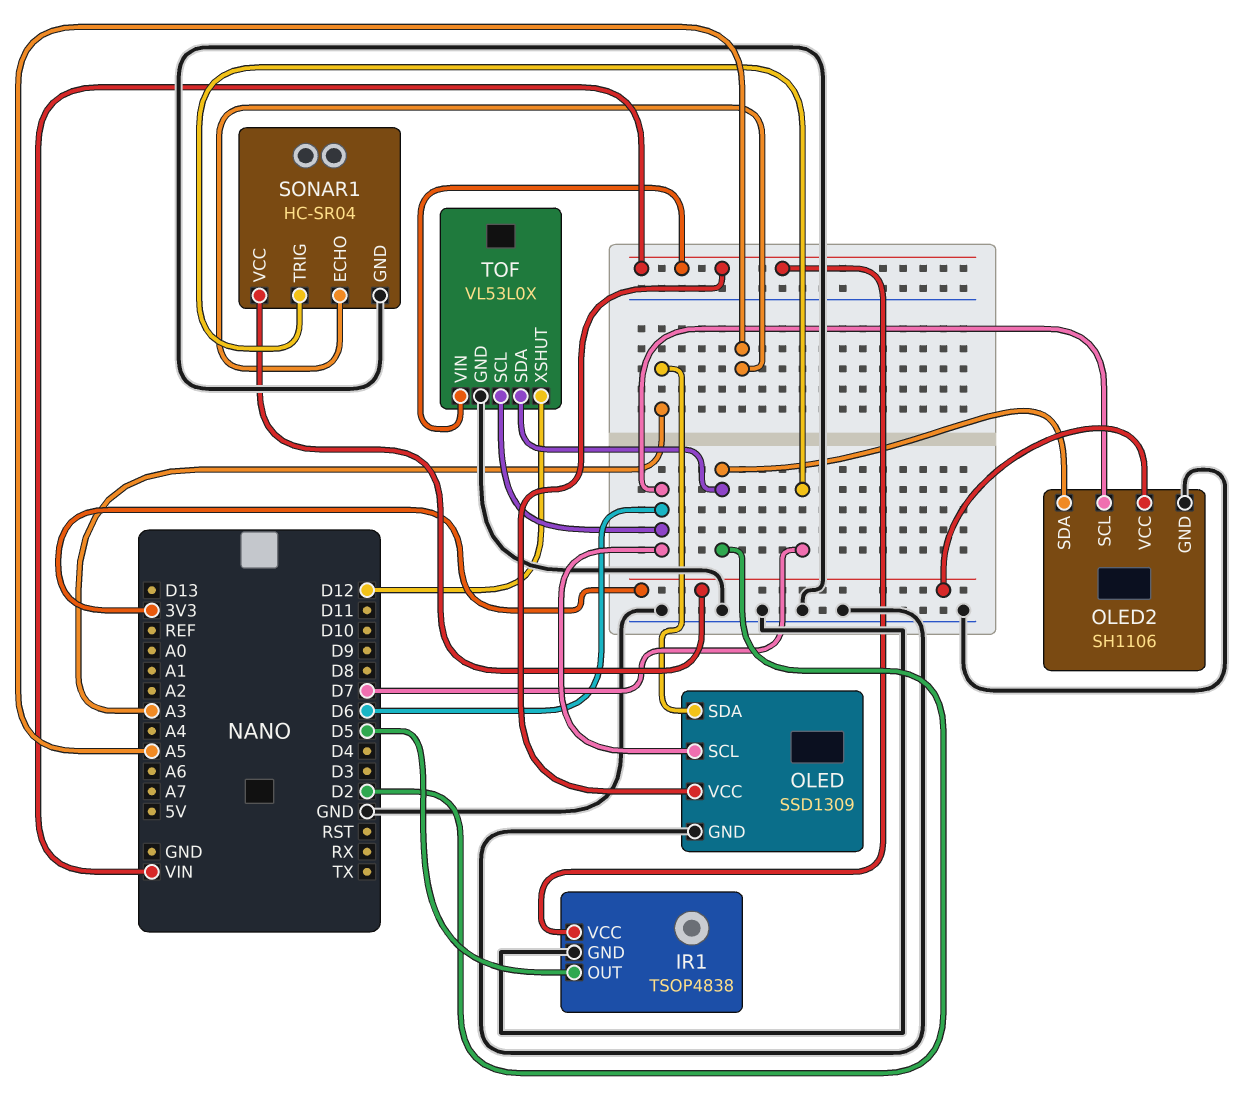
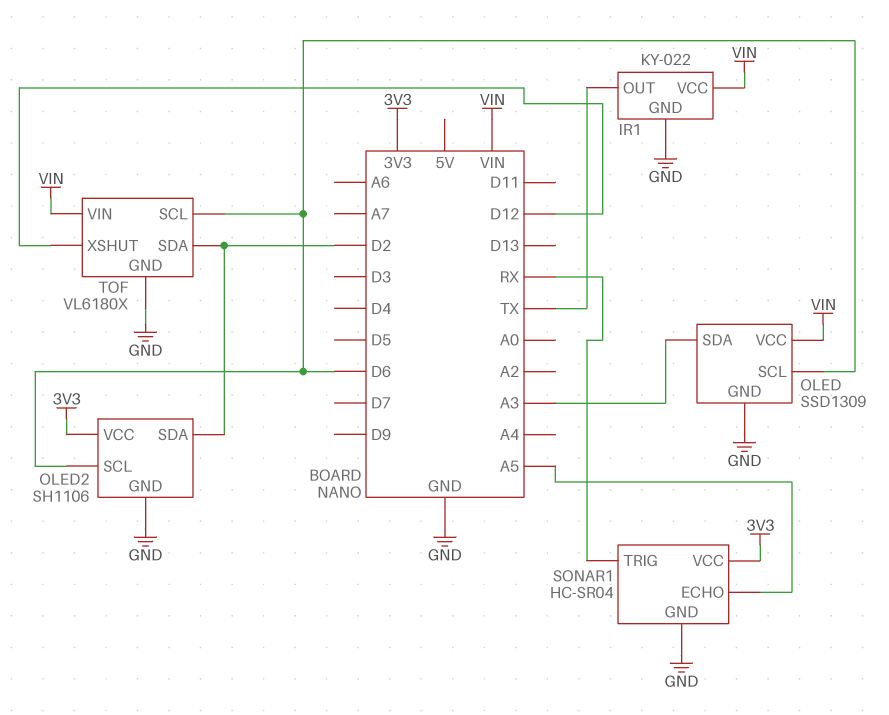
IR1: TSOP4838 -> KY-022
IR1 pin OUT: D5 -> TX
SONAR1 pin TRIG: D7 -> RX
TOF: VL53L0X -> VL6180X

